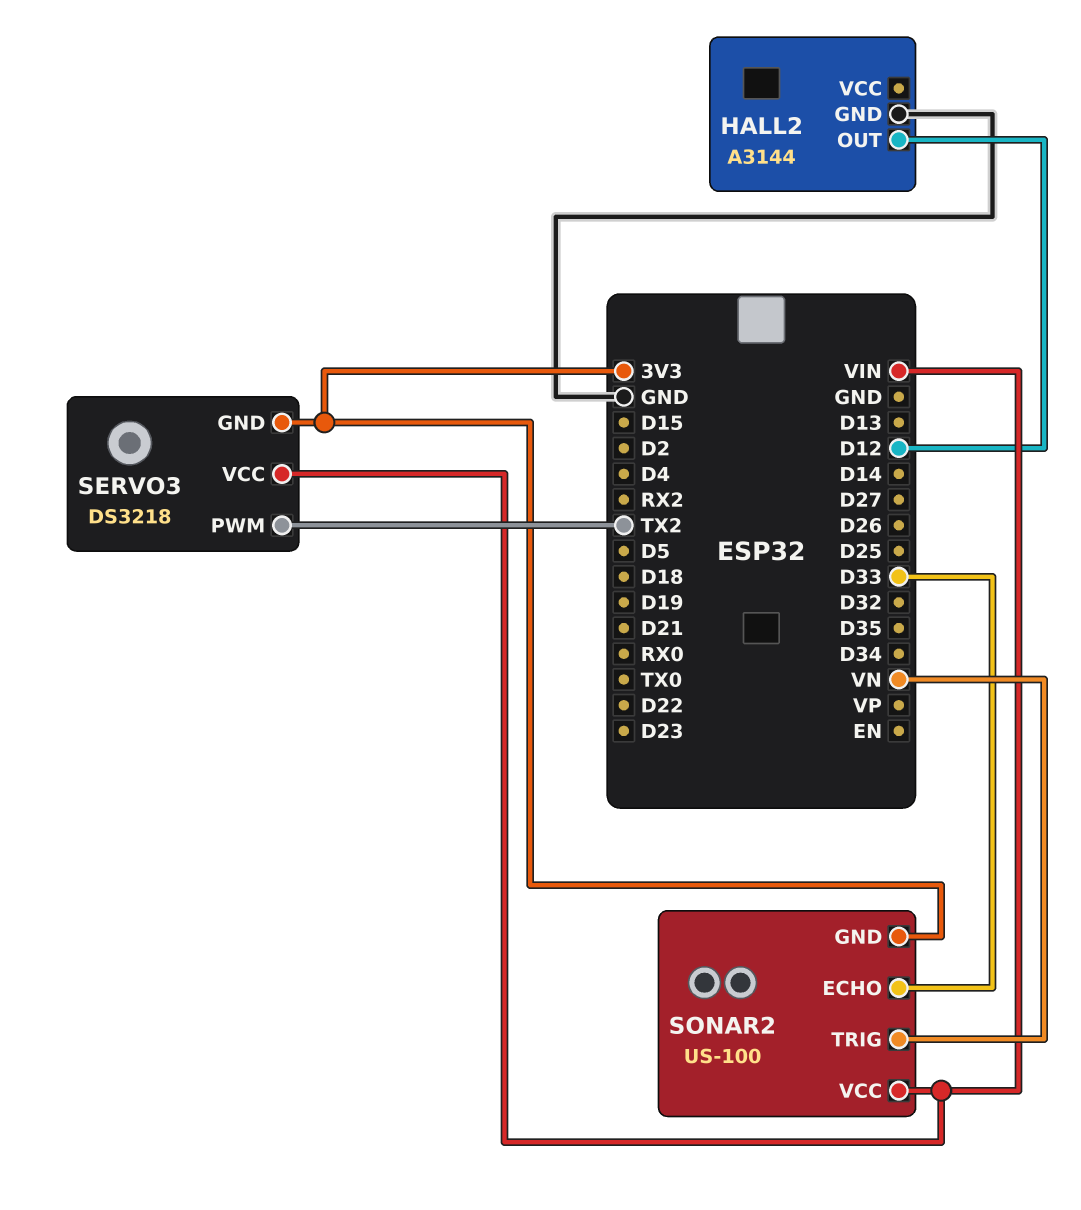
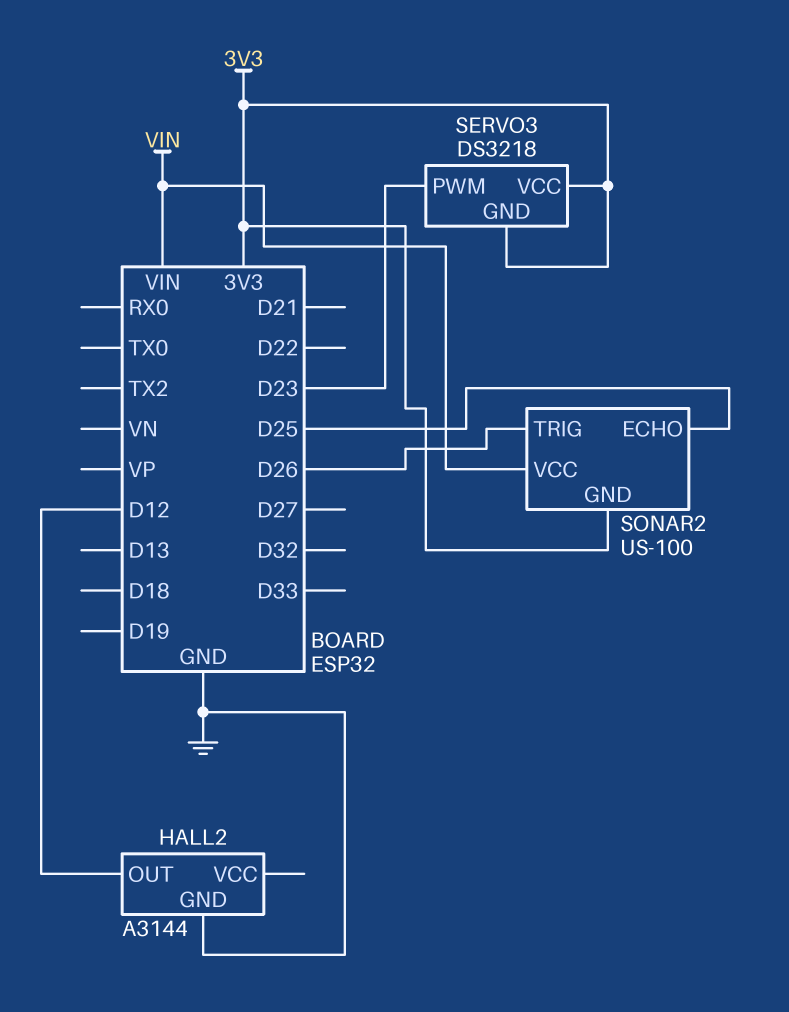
SERVO3 pin PWM: TX2 -> D23
SERVO3 pin VCC: VIN -> 3V3
SONAR2 pin ECHO: D33 -> D25
SONAR2 pin TRIG: VN -> D26

